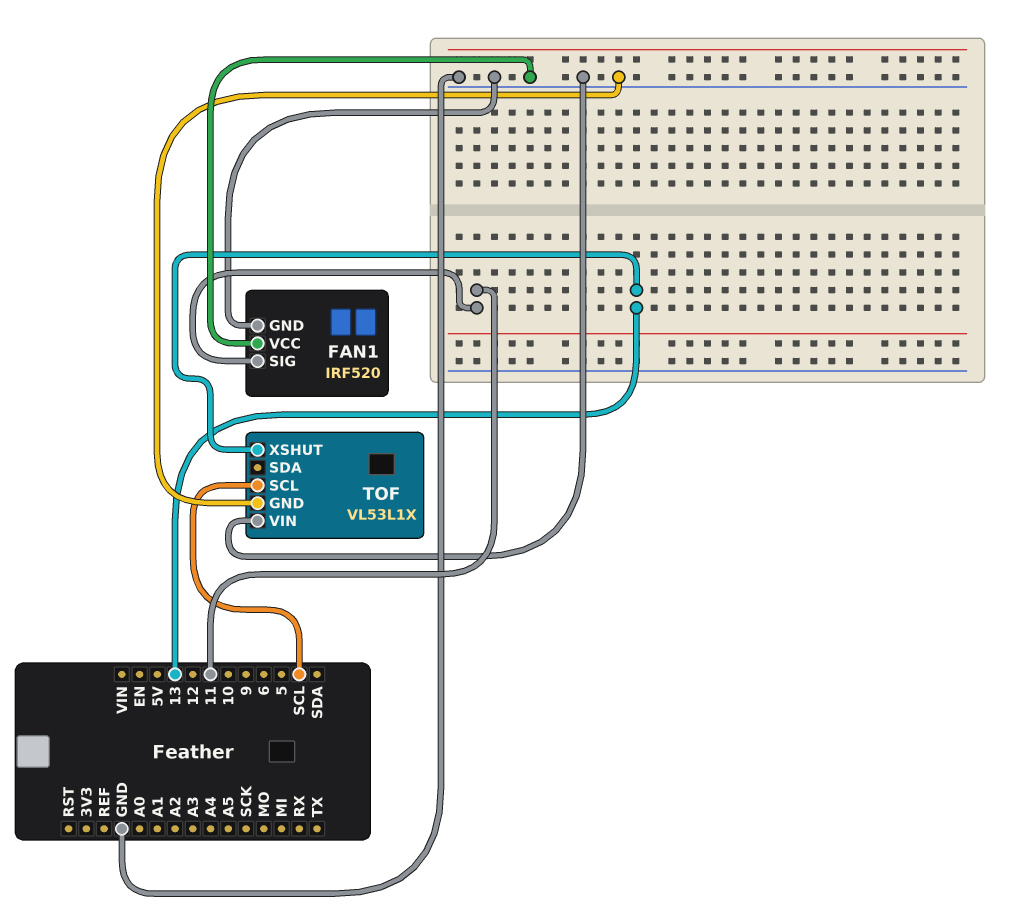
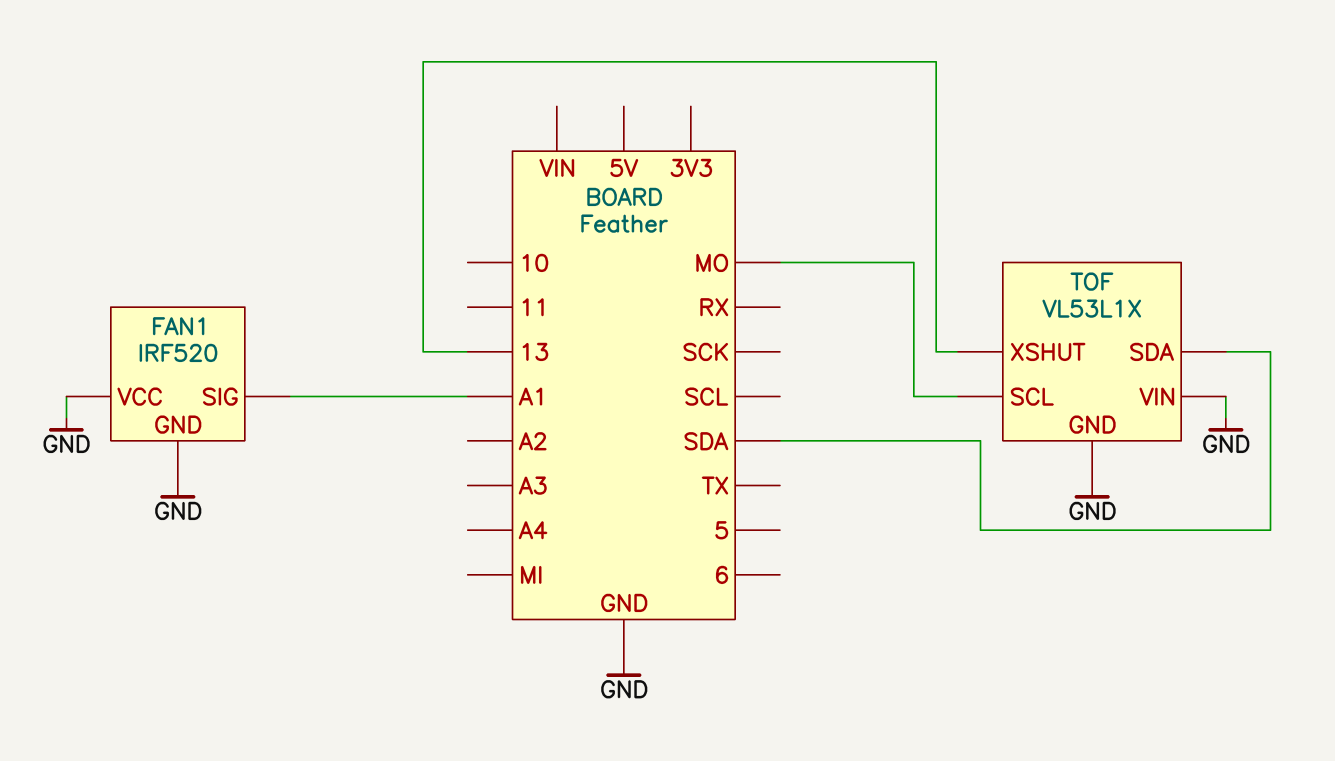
FAN1 pin SIG: 11 -> A1
TOF pin SCL: SCL -> MO
TOF pin SDA: none -> SDA

